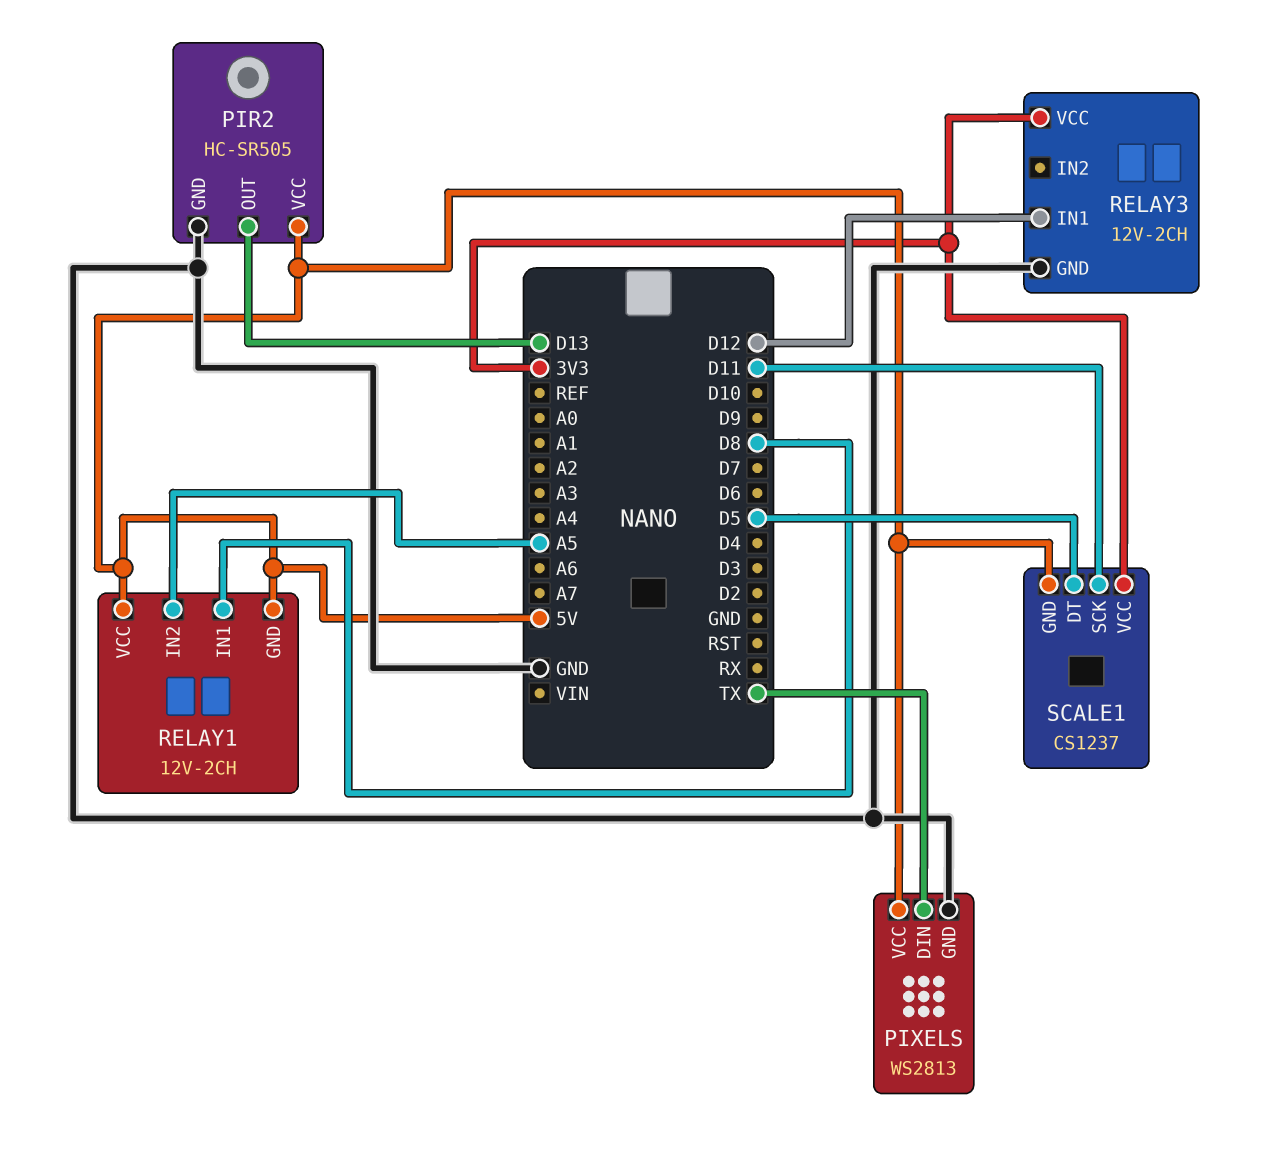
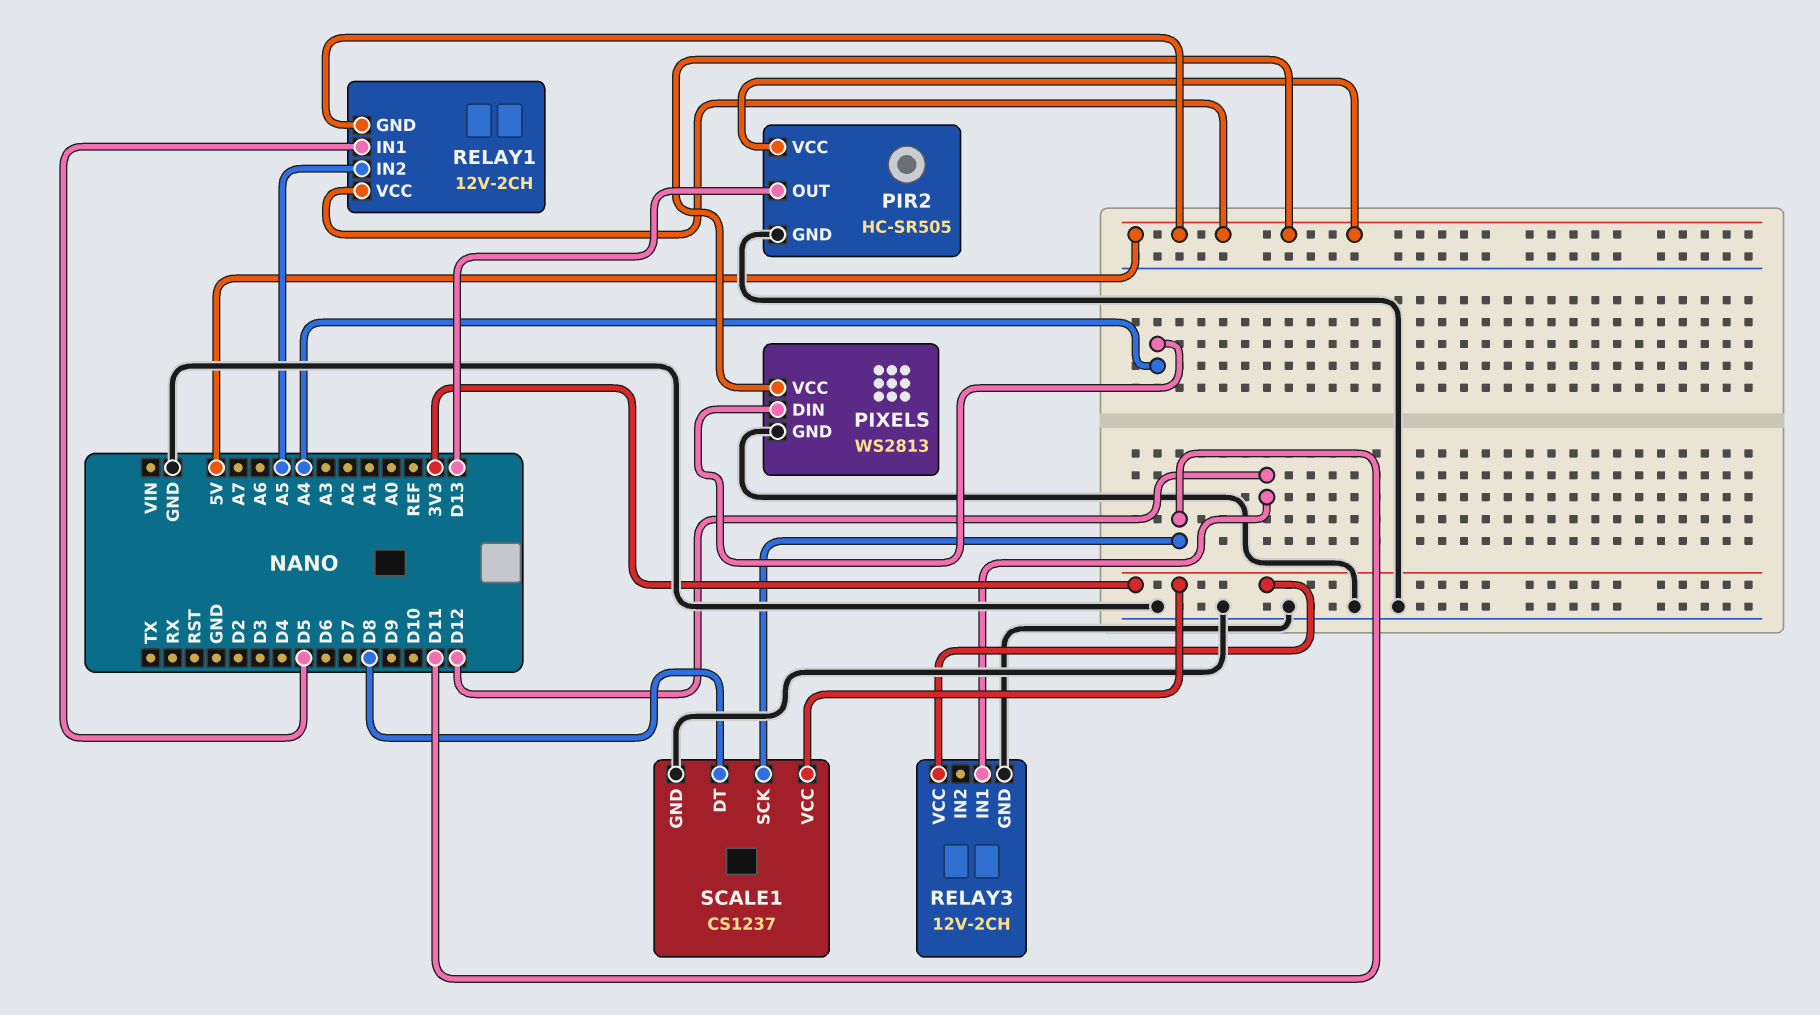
PIXELS pin DIN: TX -> A4
RELAY1 pin IN1: D8 -> D5
SCALE1 pin DT: D5 -> D8
SCALE1 pin GND: 5V -> GND

